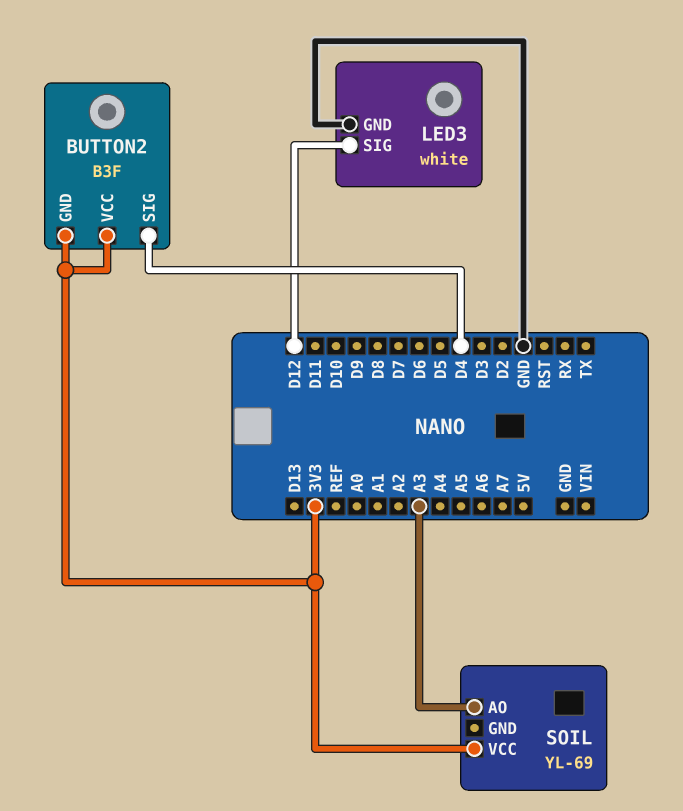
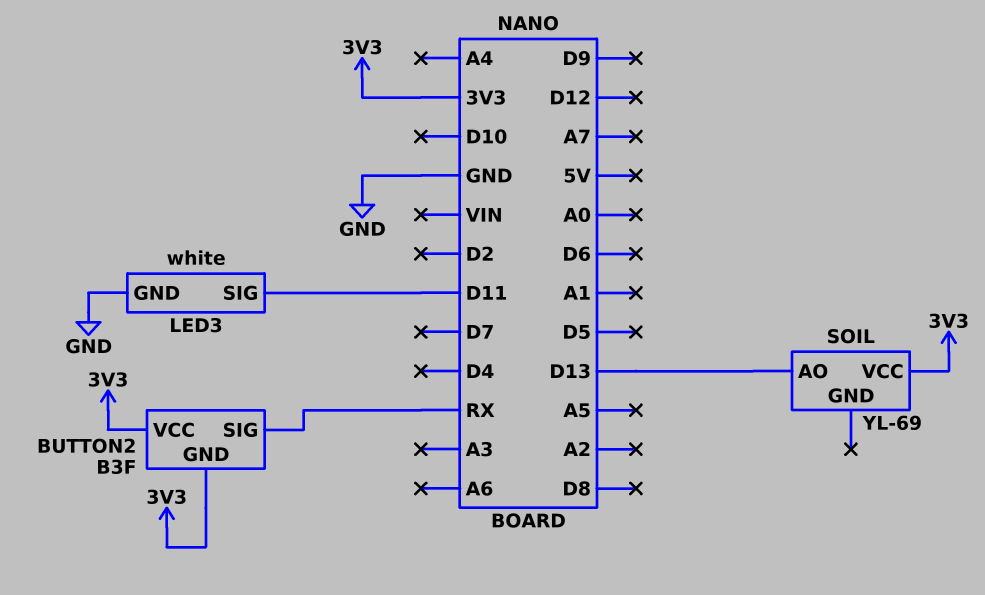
BUTTON2 pin SIG: D4 -> RX
LED3 pin SIG: D12 -> D11
SOIL pin AO: A3 -> D13

